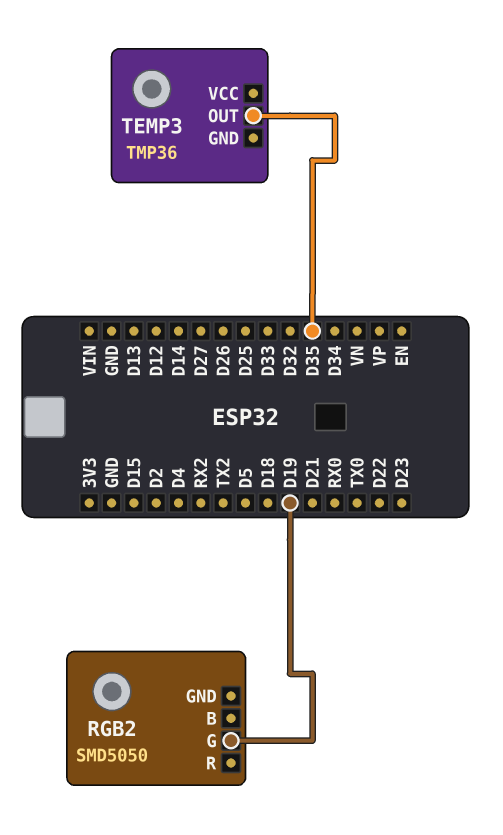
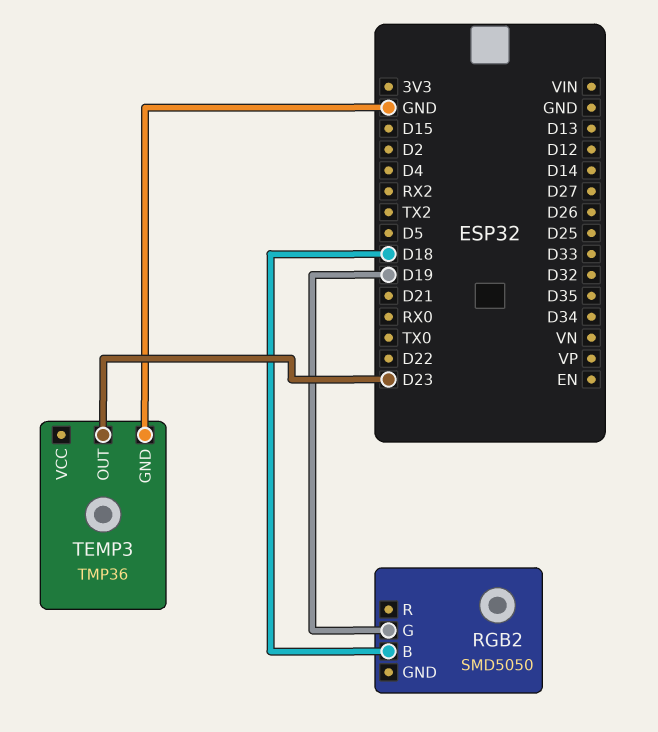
RGB2 pin B: none -> D18
TEMP3 pin GND: none -> GND
TEMP3 pin OUT: D35 -> D23

